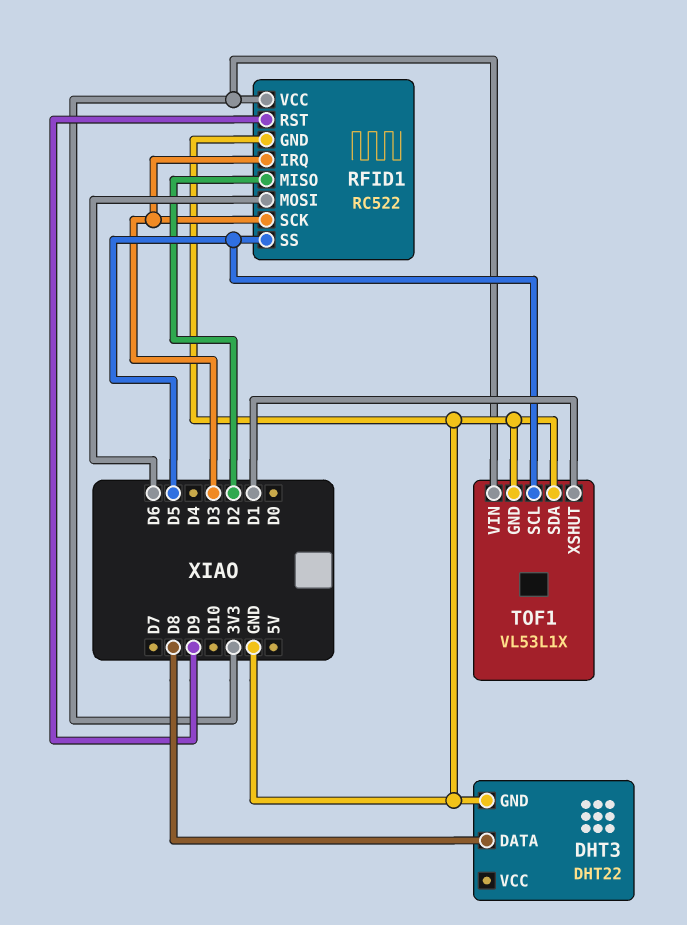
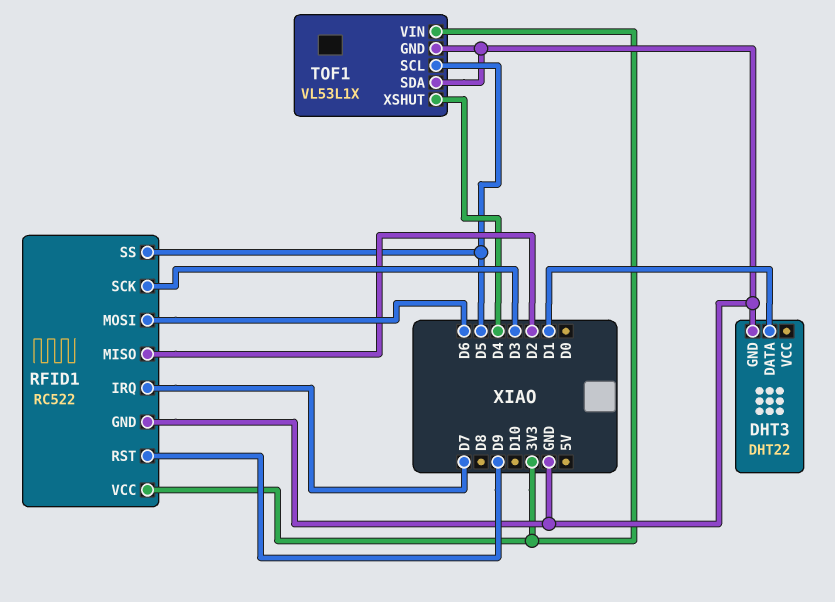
DHT3 pin DATA: D8 -> D1
RFID1 pin IRQ: D3 -> D7
TOF1 pin XSHUT: D1 -> D4

